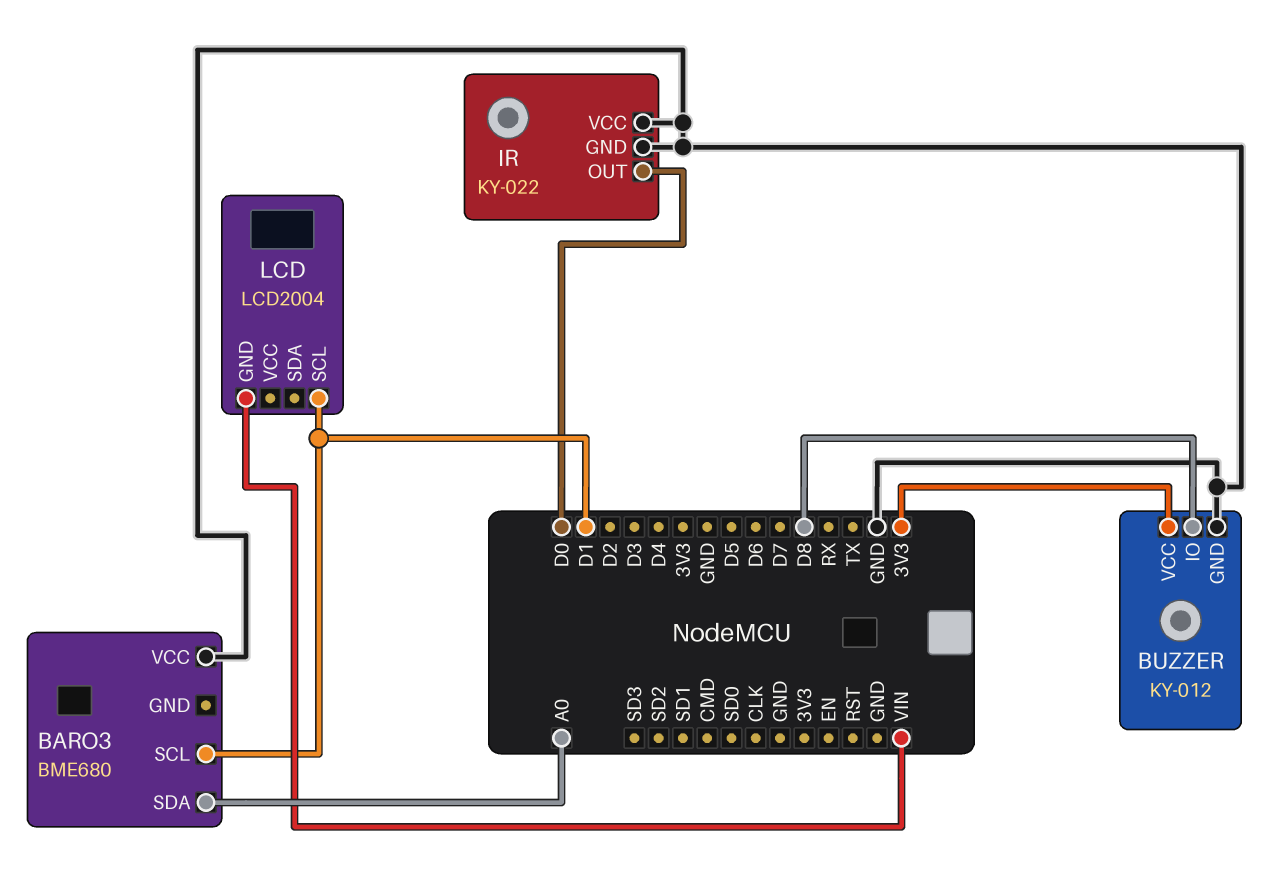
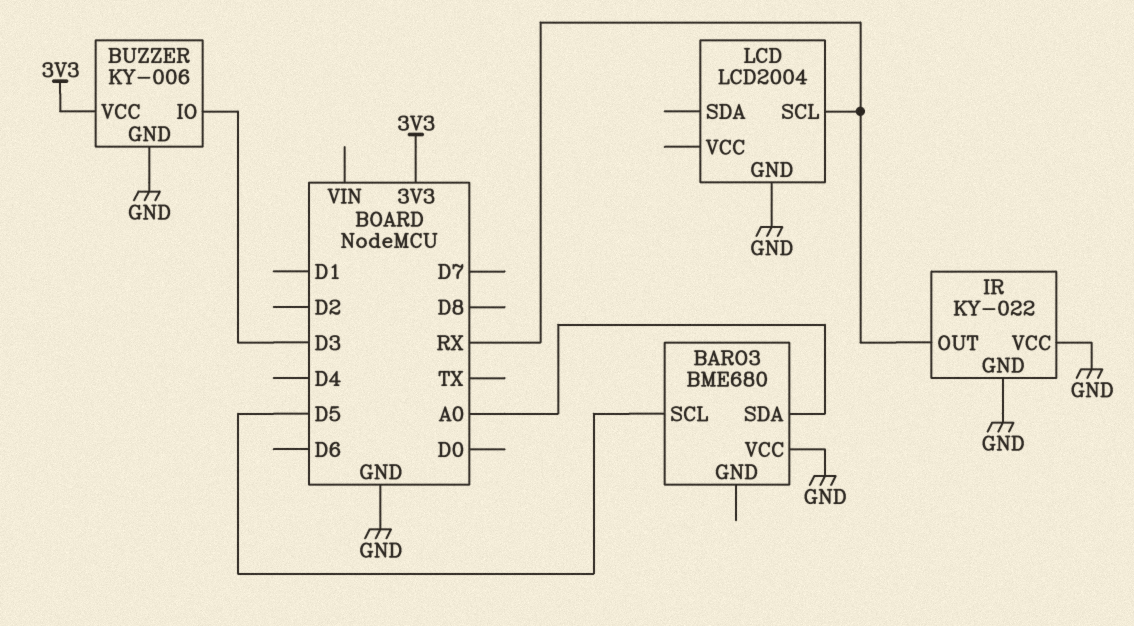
BARO3 pin SCL: D1 -> D5
BUZZER: KY-012 -> KY-006
BUZZER pin IO: D8 -> D3
IR pin OUT: D0 -> RX
LCD pin GND: VIN -> GND
LCD pin SCL: D1 -> RX

